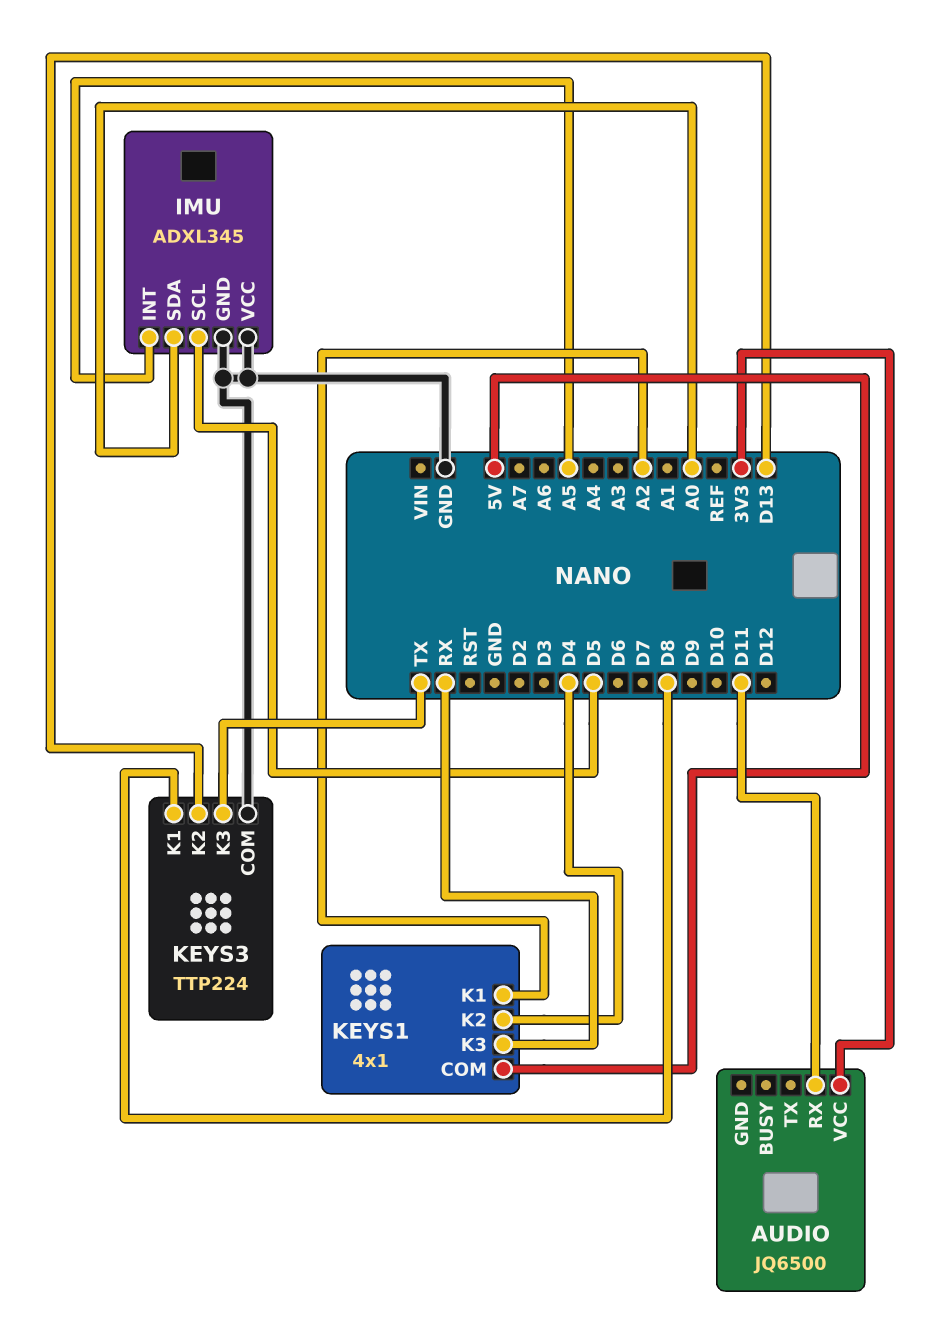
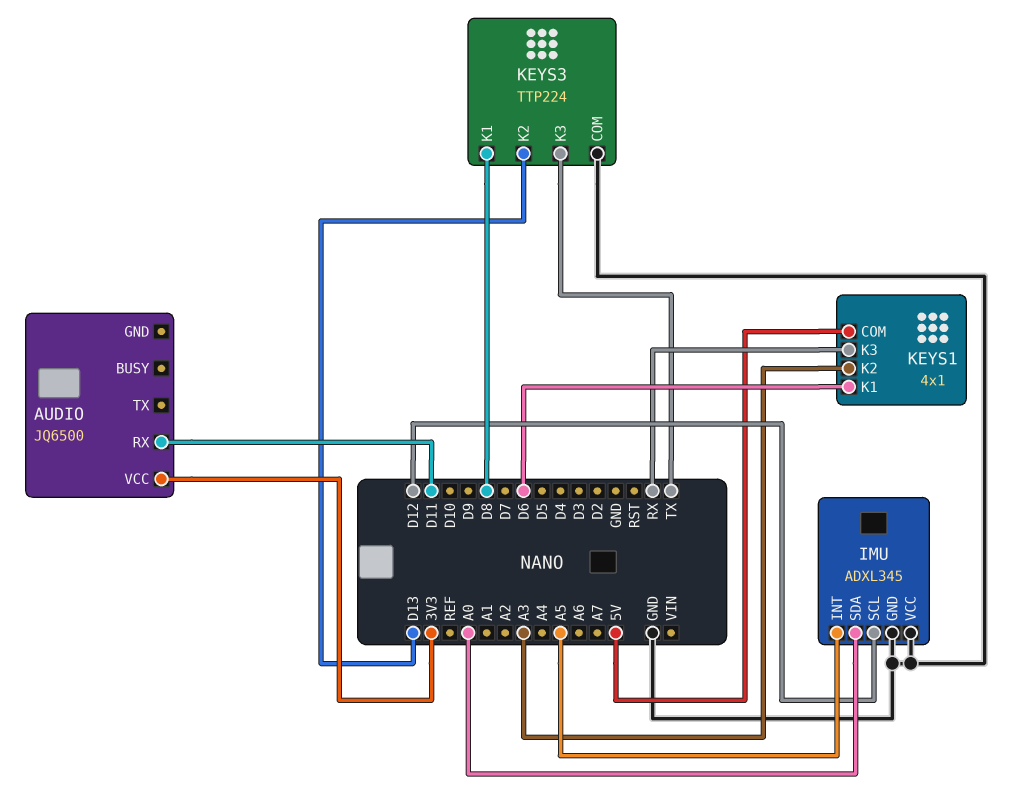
IMU pin SCL: D5 -> D12
KEYS1 pin K1: A2 -> D6
KEYS1 pin K2: D4 -> A3

